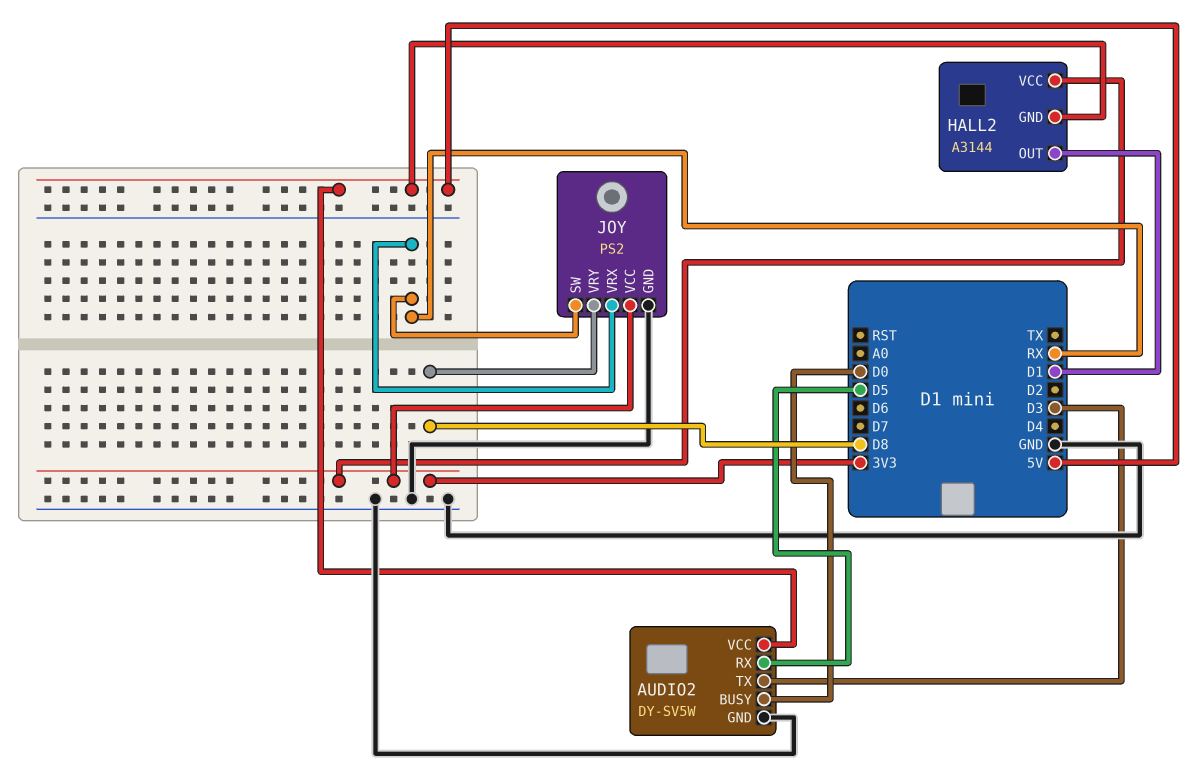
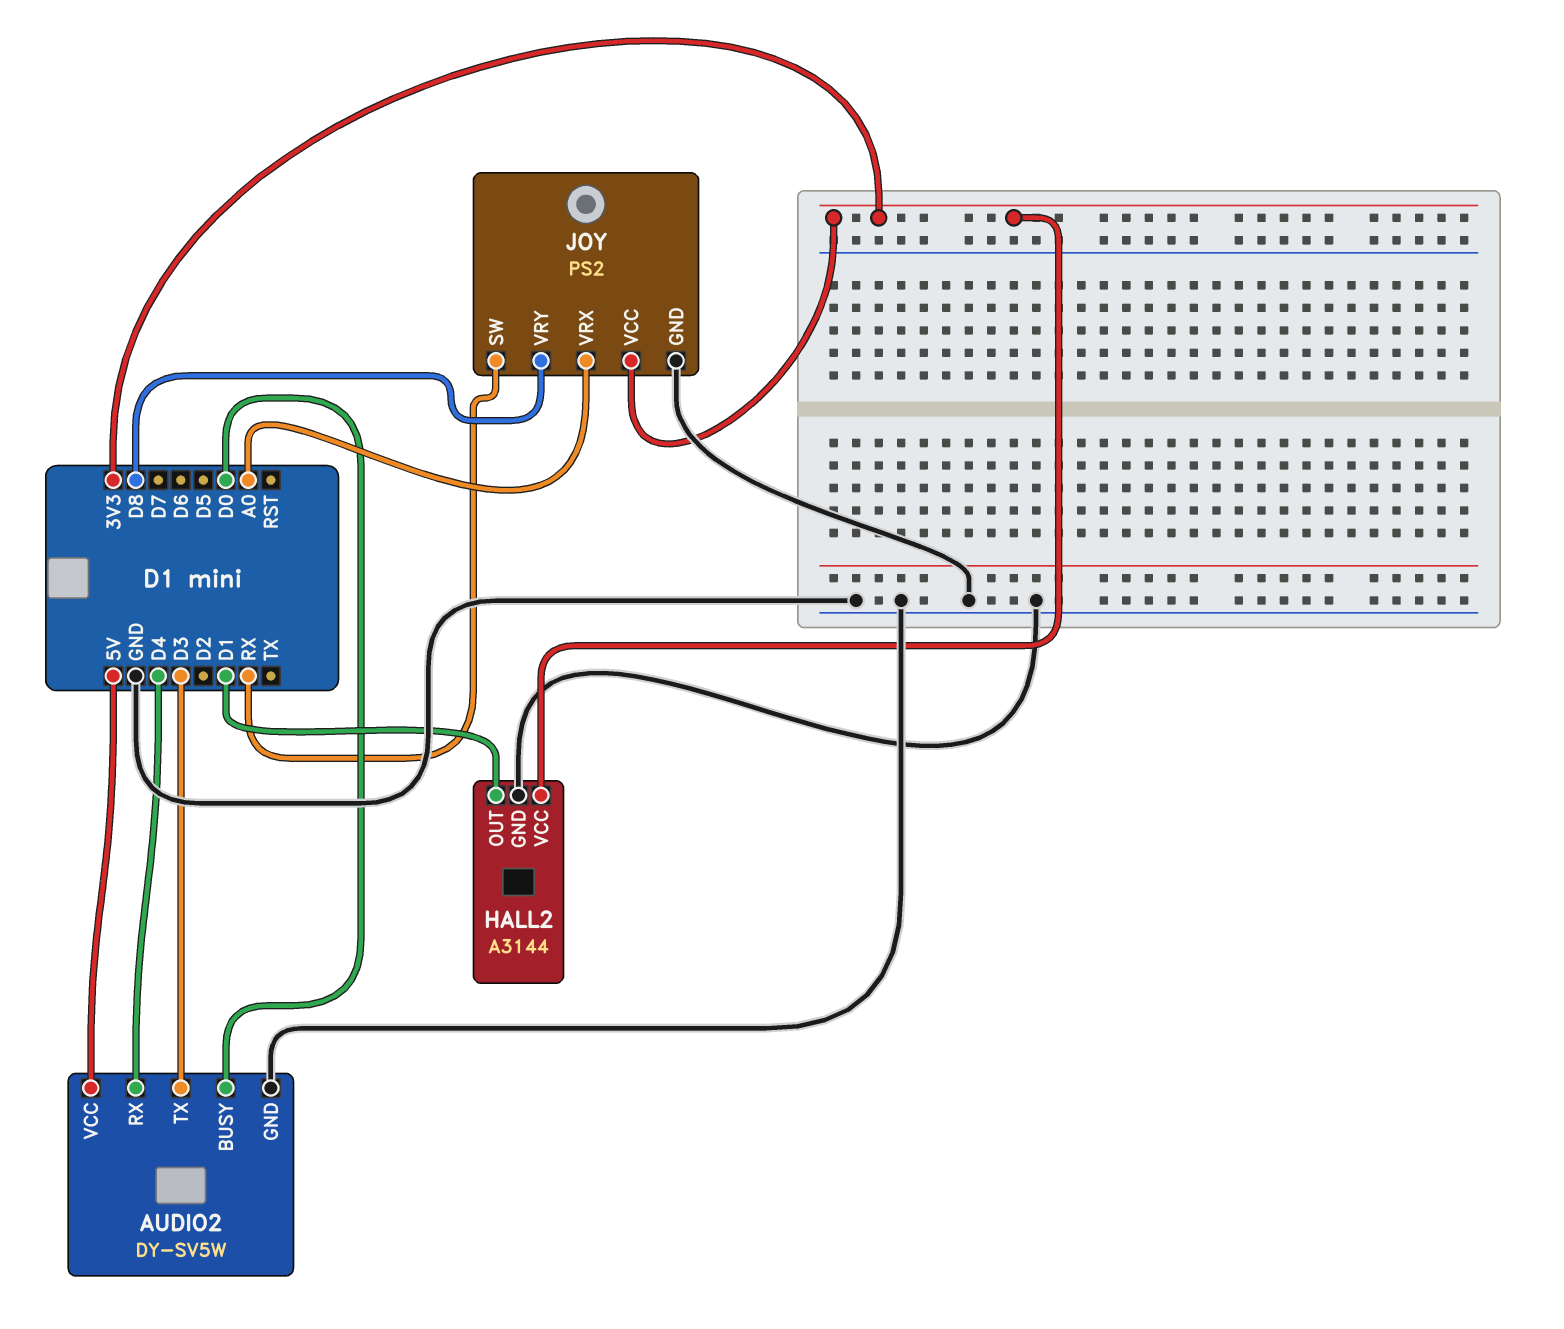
AUDIO2 pin RX: D5 -> D4
HALL2 pin GND: 5V -> GND
JOY pin VRX: RX -> A0

